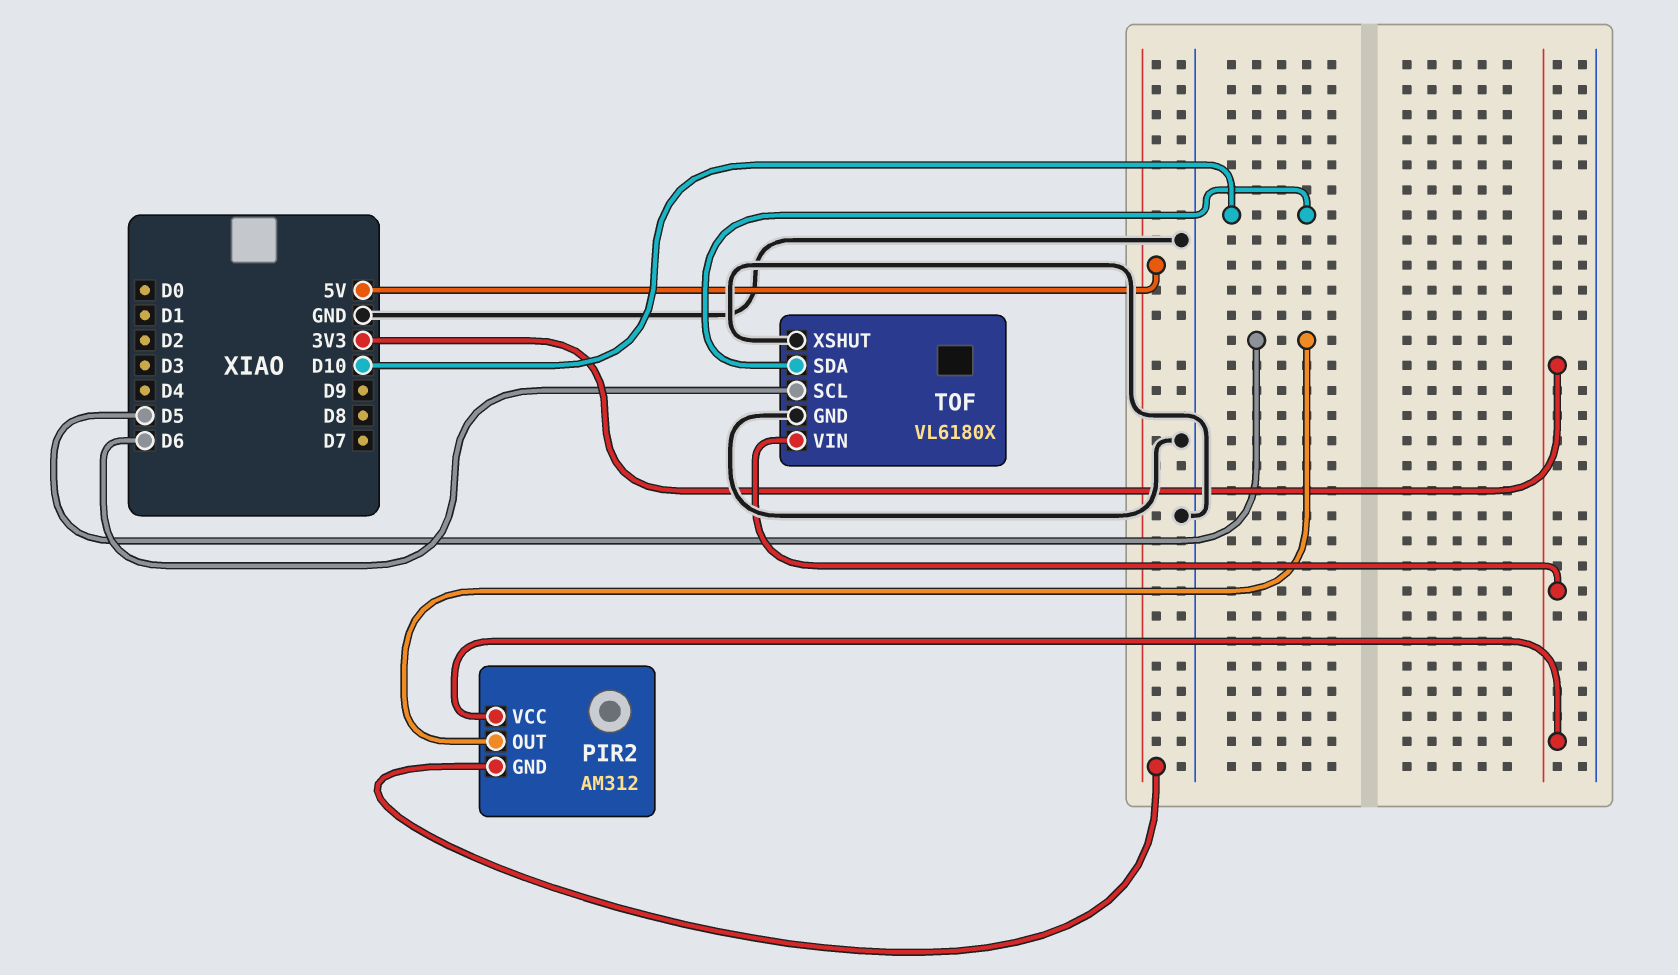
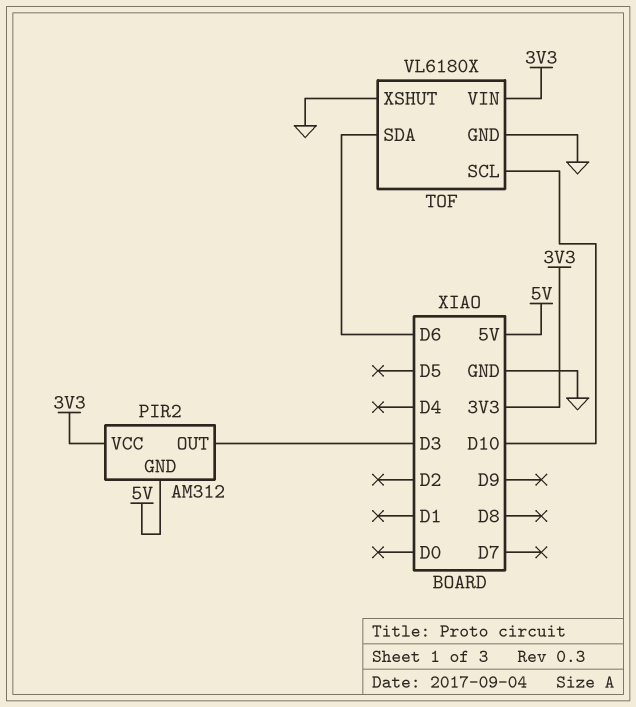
PIR2 pin OUT: D5 -> D3
TOF pin SCL: D6 -> D10
TOF pin SDA: D10 -> D6

